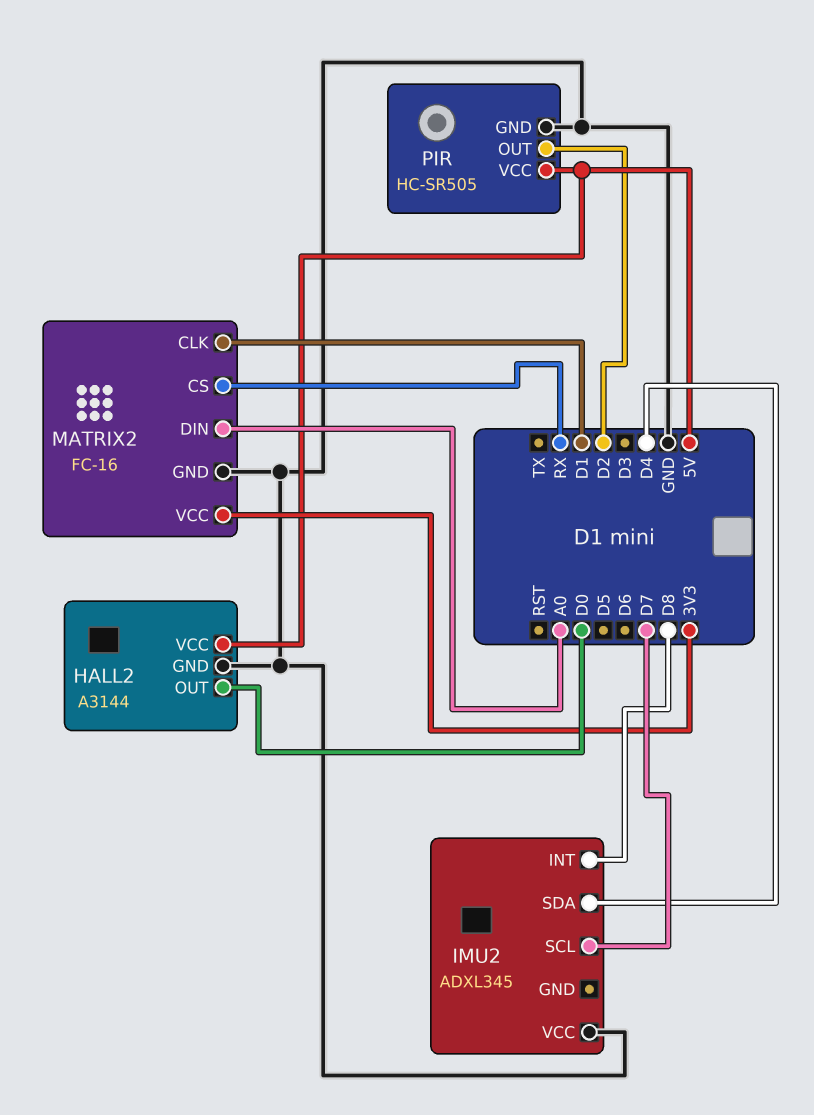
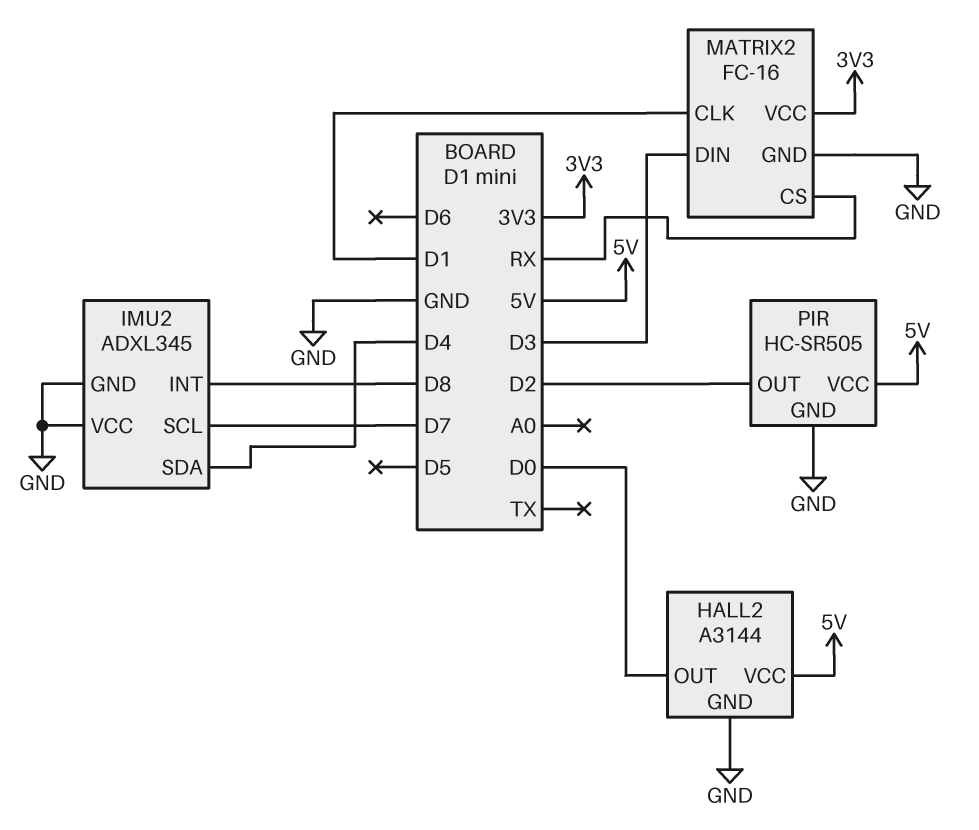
IMU2 pin GND: none -> GND
MATRIX2 pin DIN: A0 -> D3

